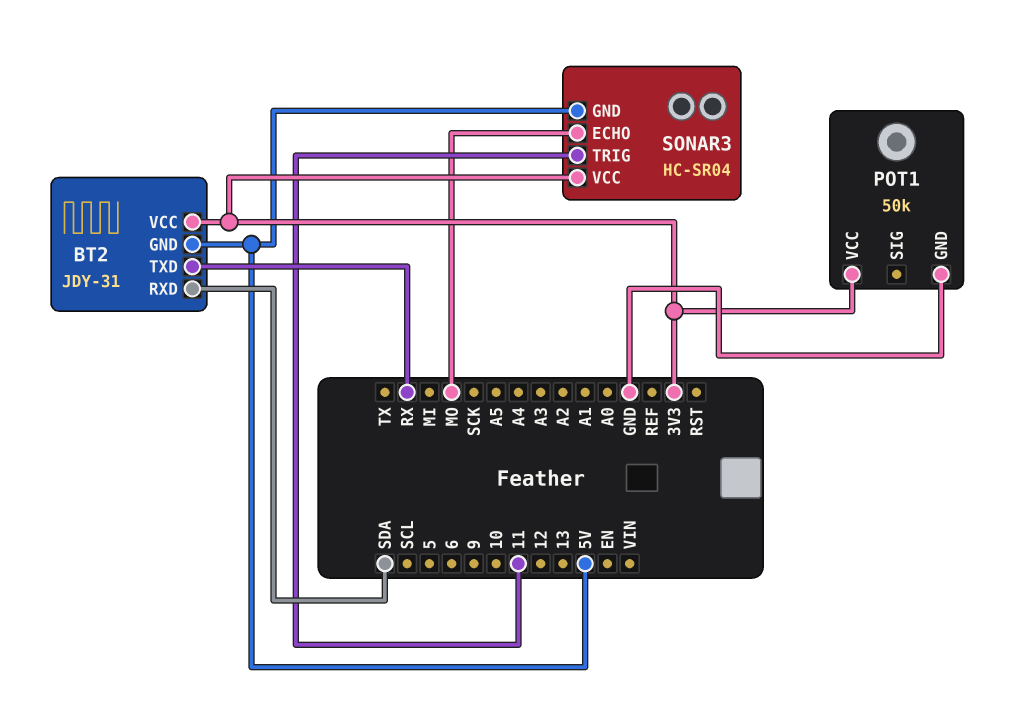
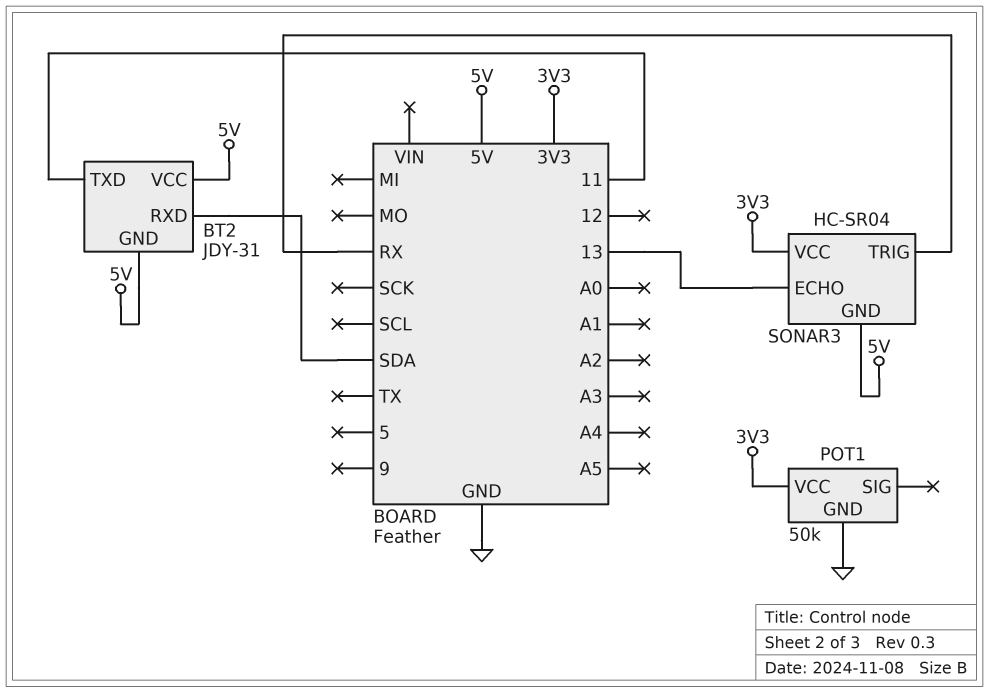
BT2 pin TXD: RX -> 11
BT2 pin VCC: 3V3 -> 5V
SONAR3 pin ECHO: MO -> 13
SONAR3 pin TRIG: 11 -> RX

